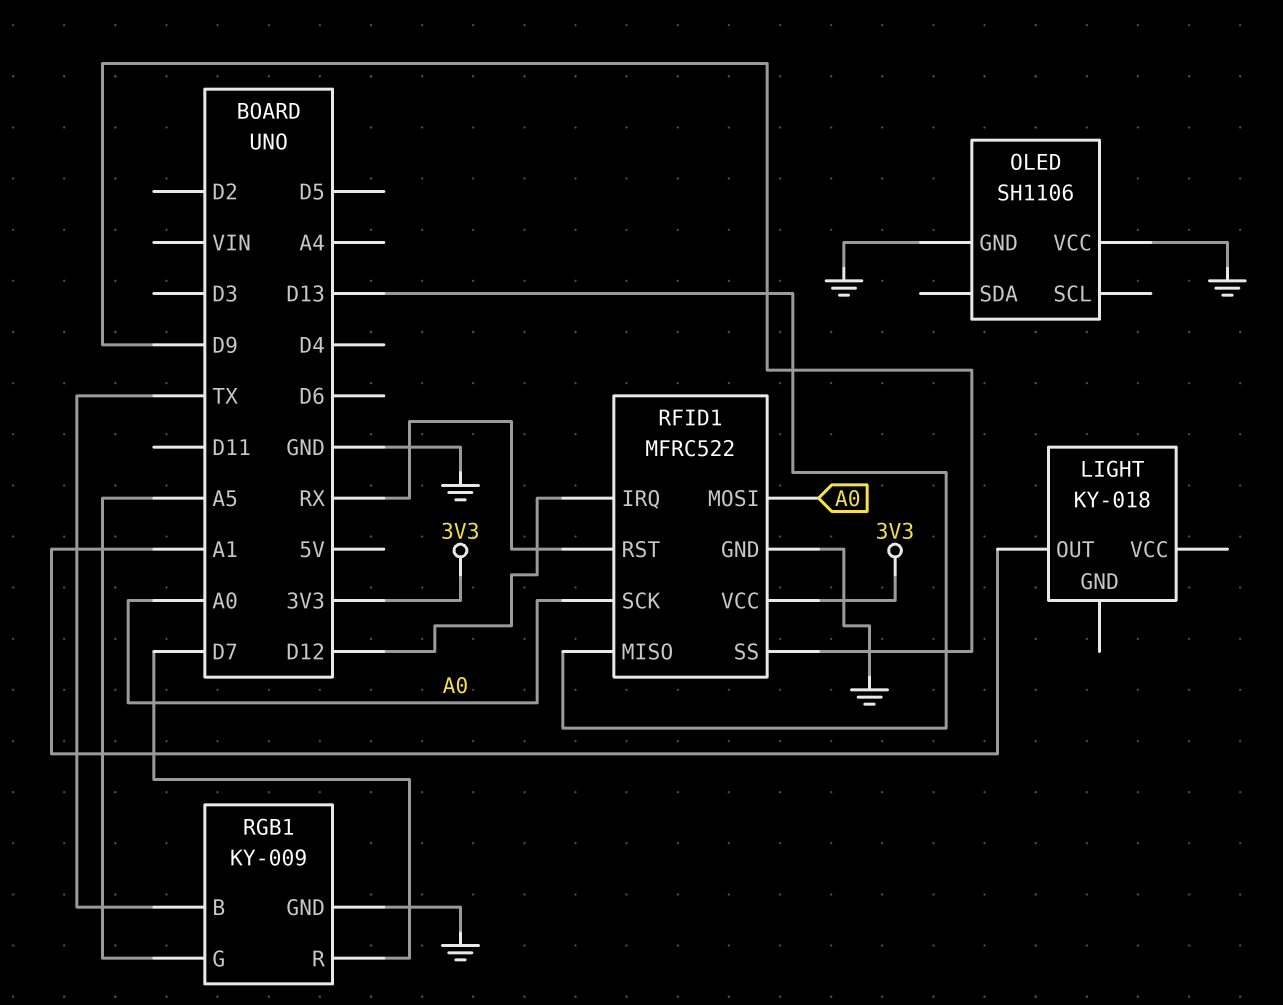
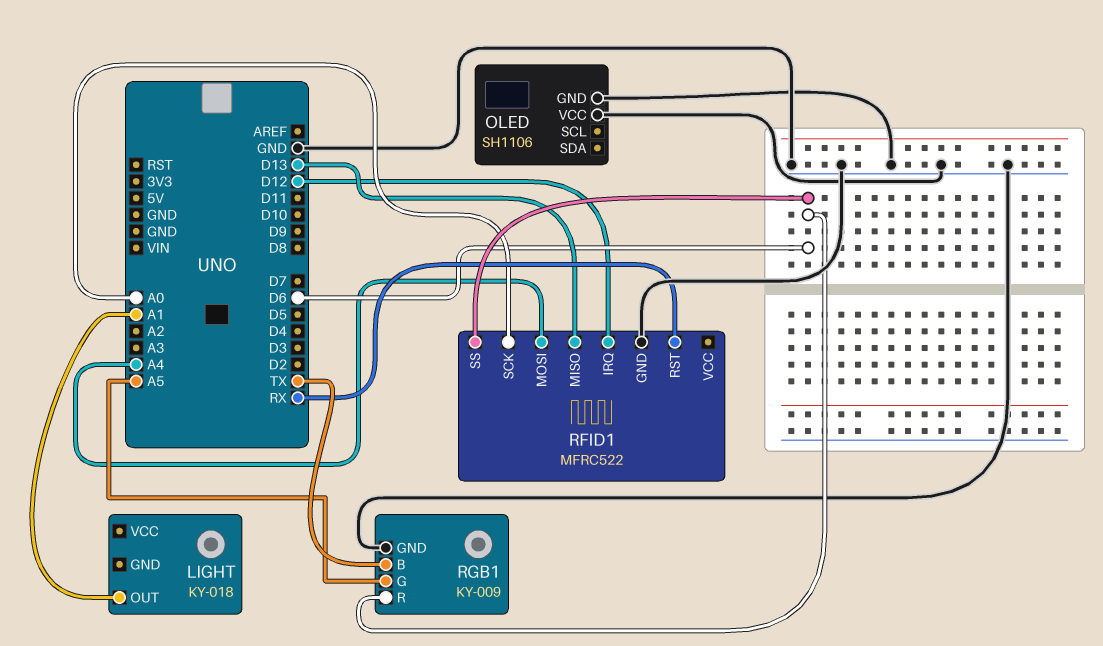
RFID1 pin MOSI: A0 -> A4
RFID1 pin SS: D9 -> D6
RFID1 pin VCC: 3V3 -> none
RGB1 pin R: D7 -> D6

